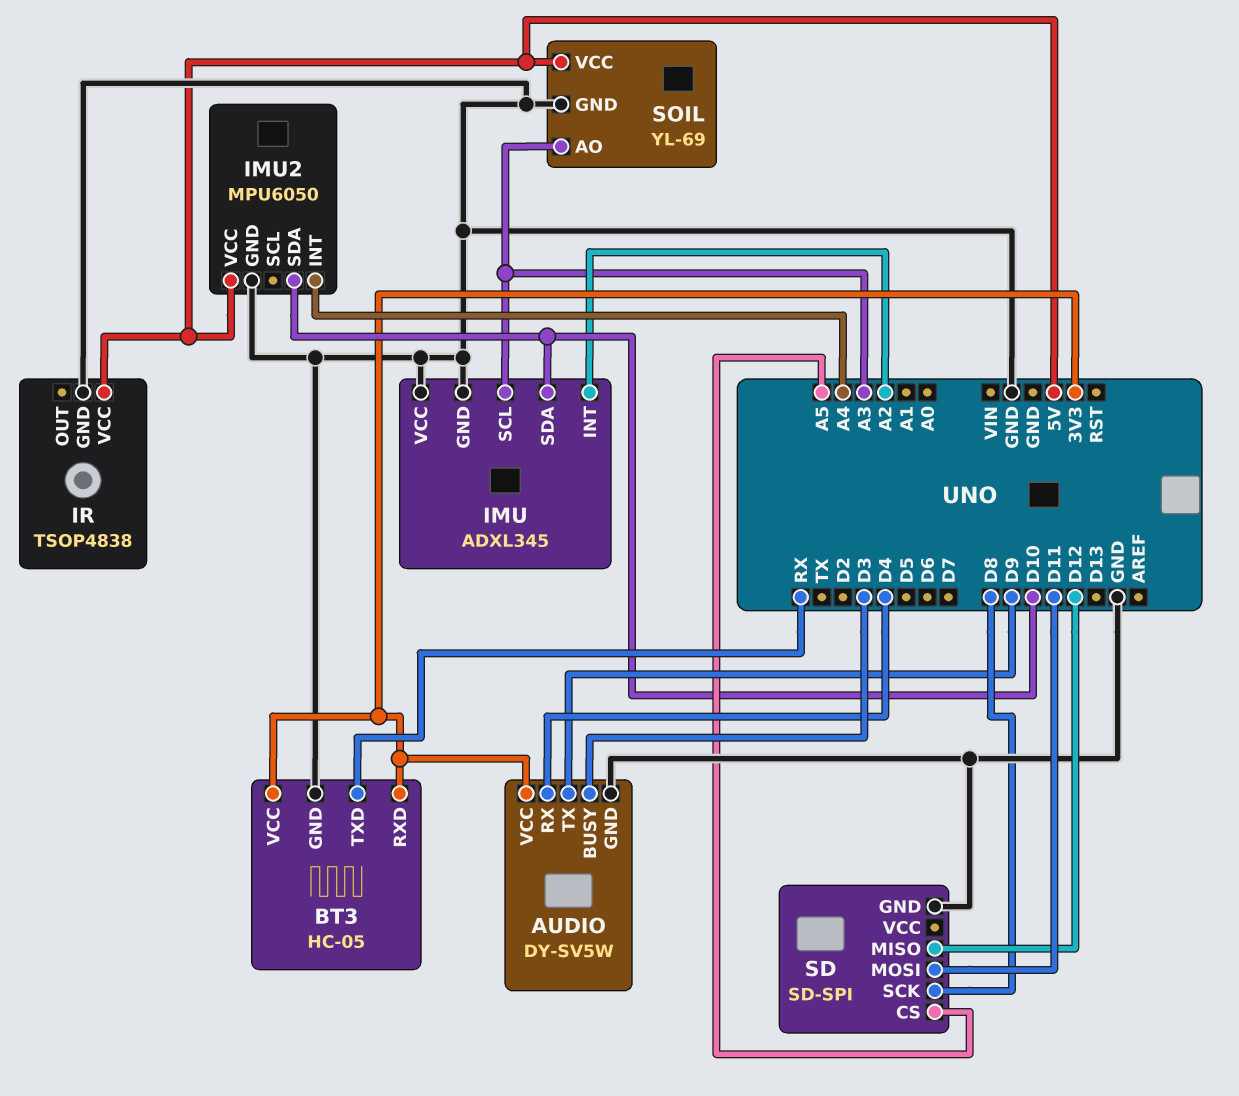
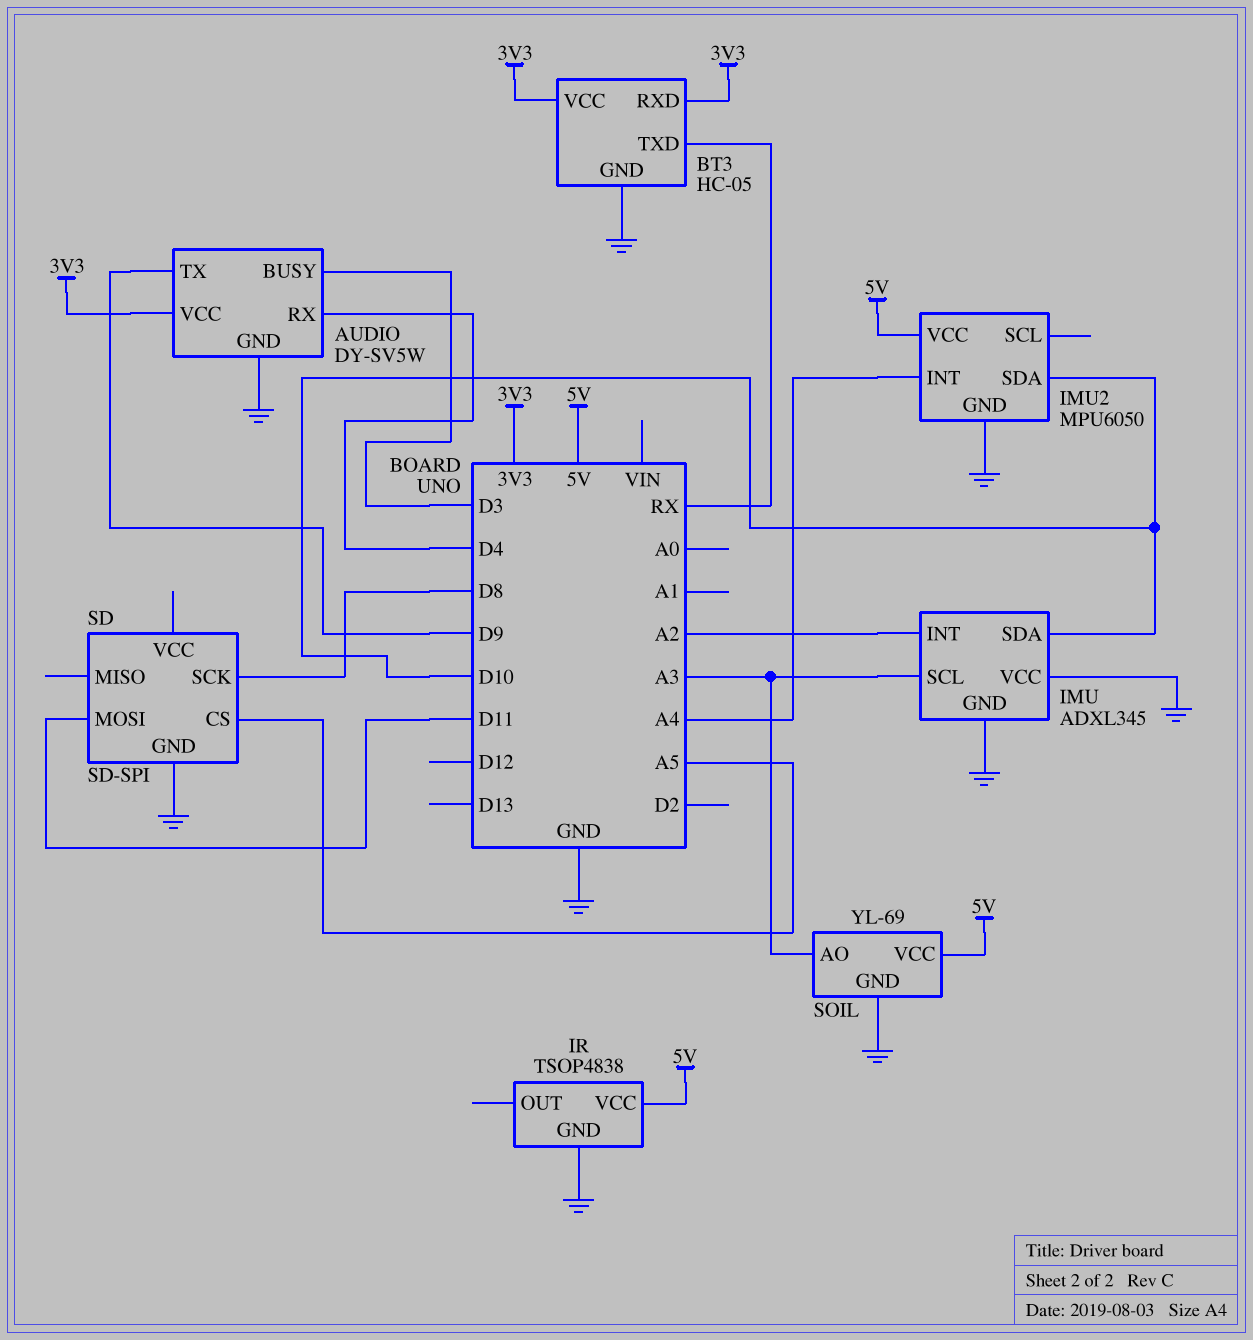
SD pin MISO: D12 -> none

